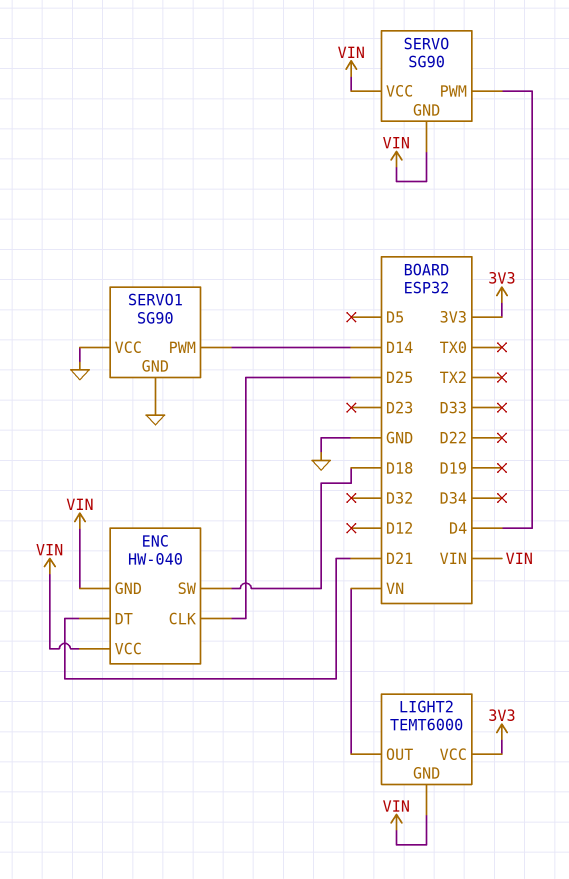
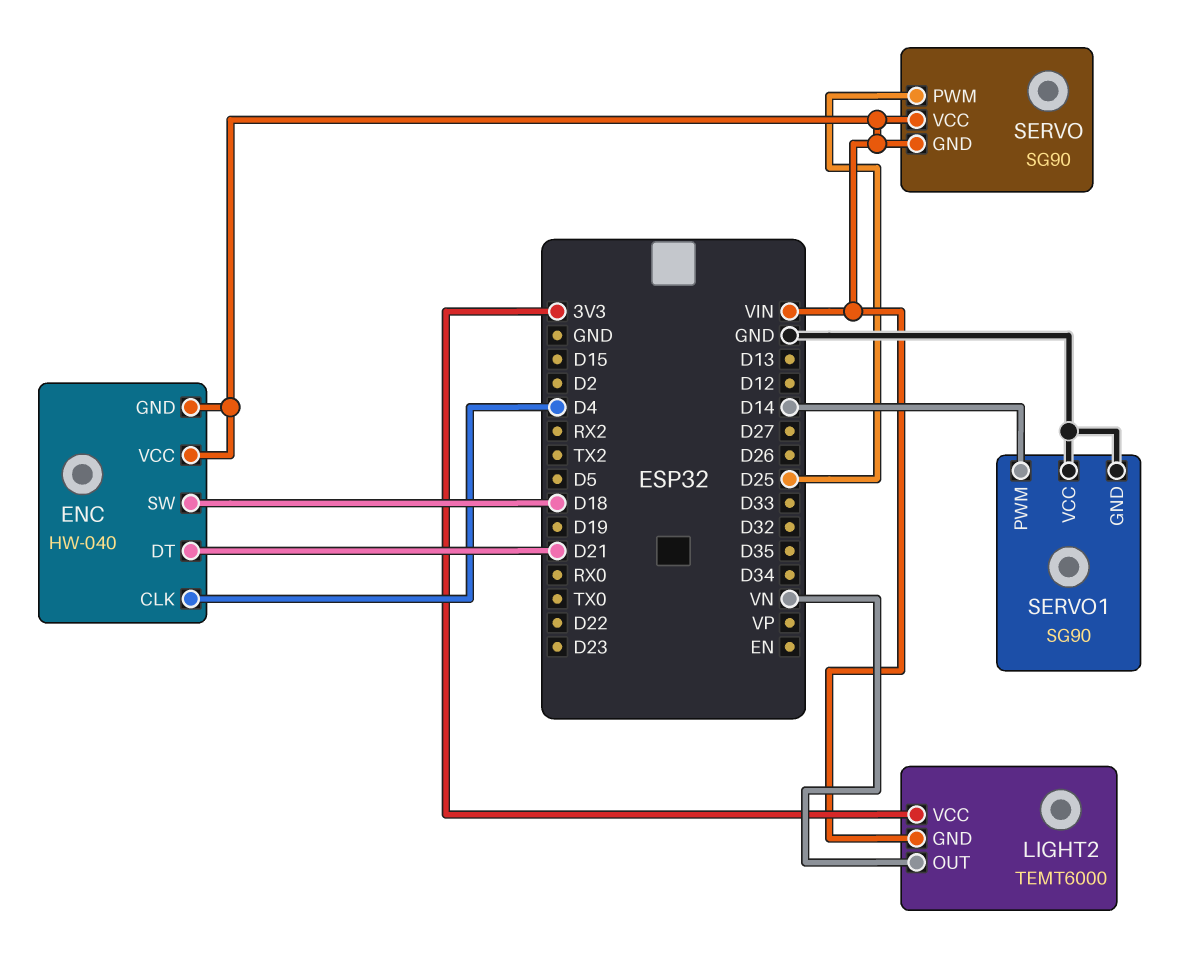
ENC pin CLK: D25 -> D4
SERVO pin PWM: D4 -> D25

